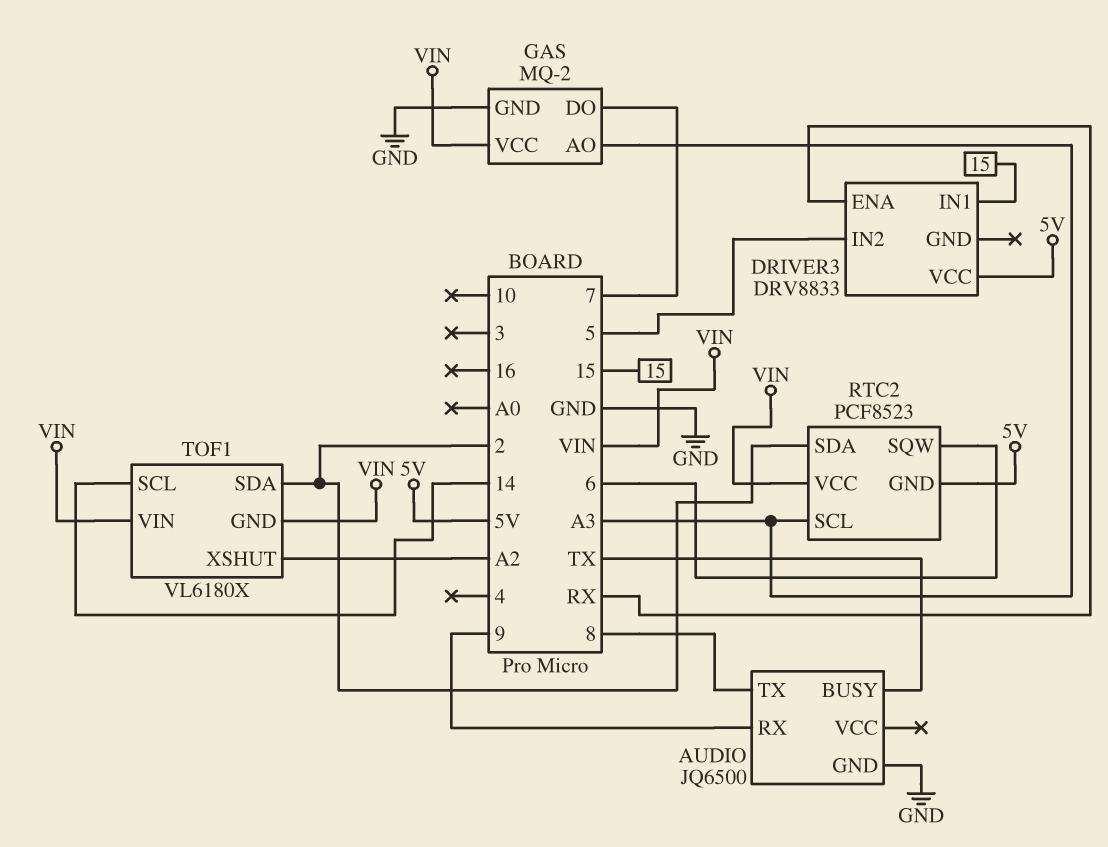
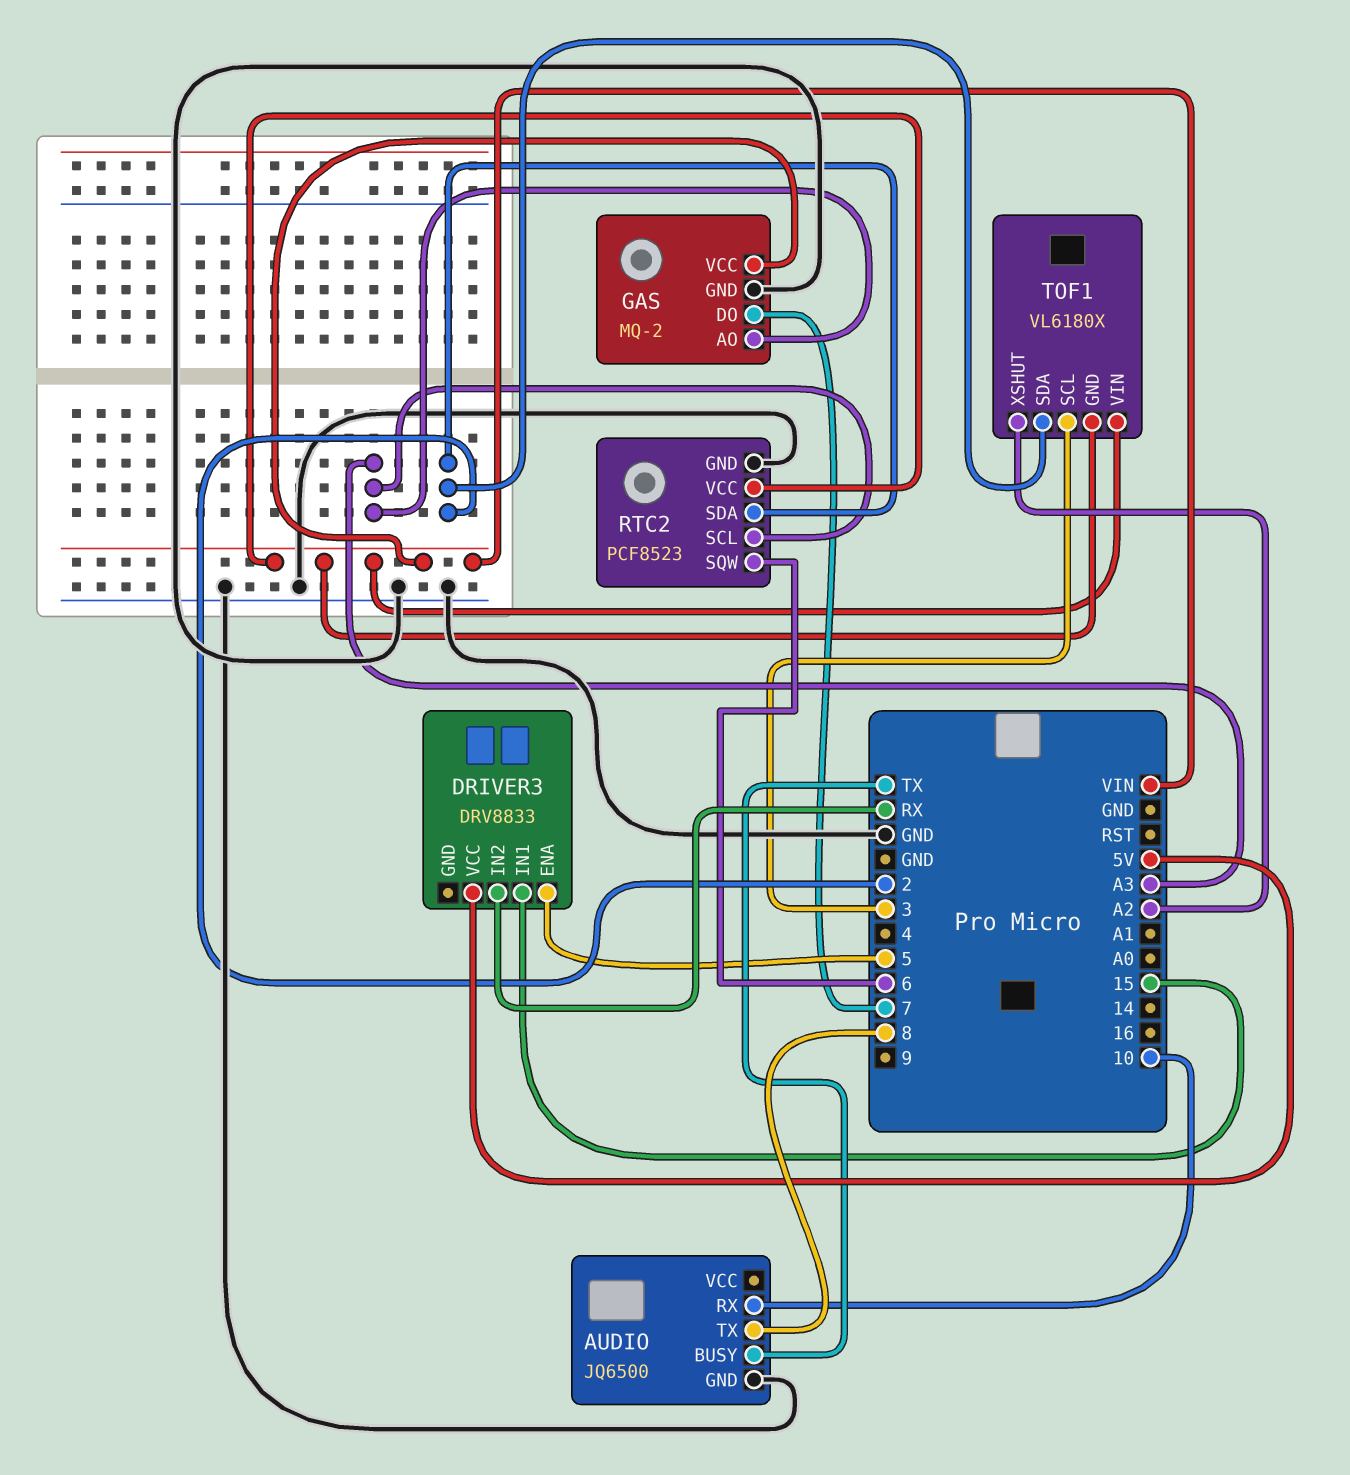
AUDIO pin RX: 9 -> 10
DRIVER3 pin ENA: RX -> 5
DRIVER3 pin IN2: 5 -> RX
RTC2 pin GND: 5V -> GND
TOF1 pin SCL: 14 -> 3

